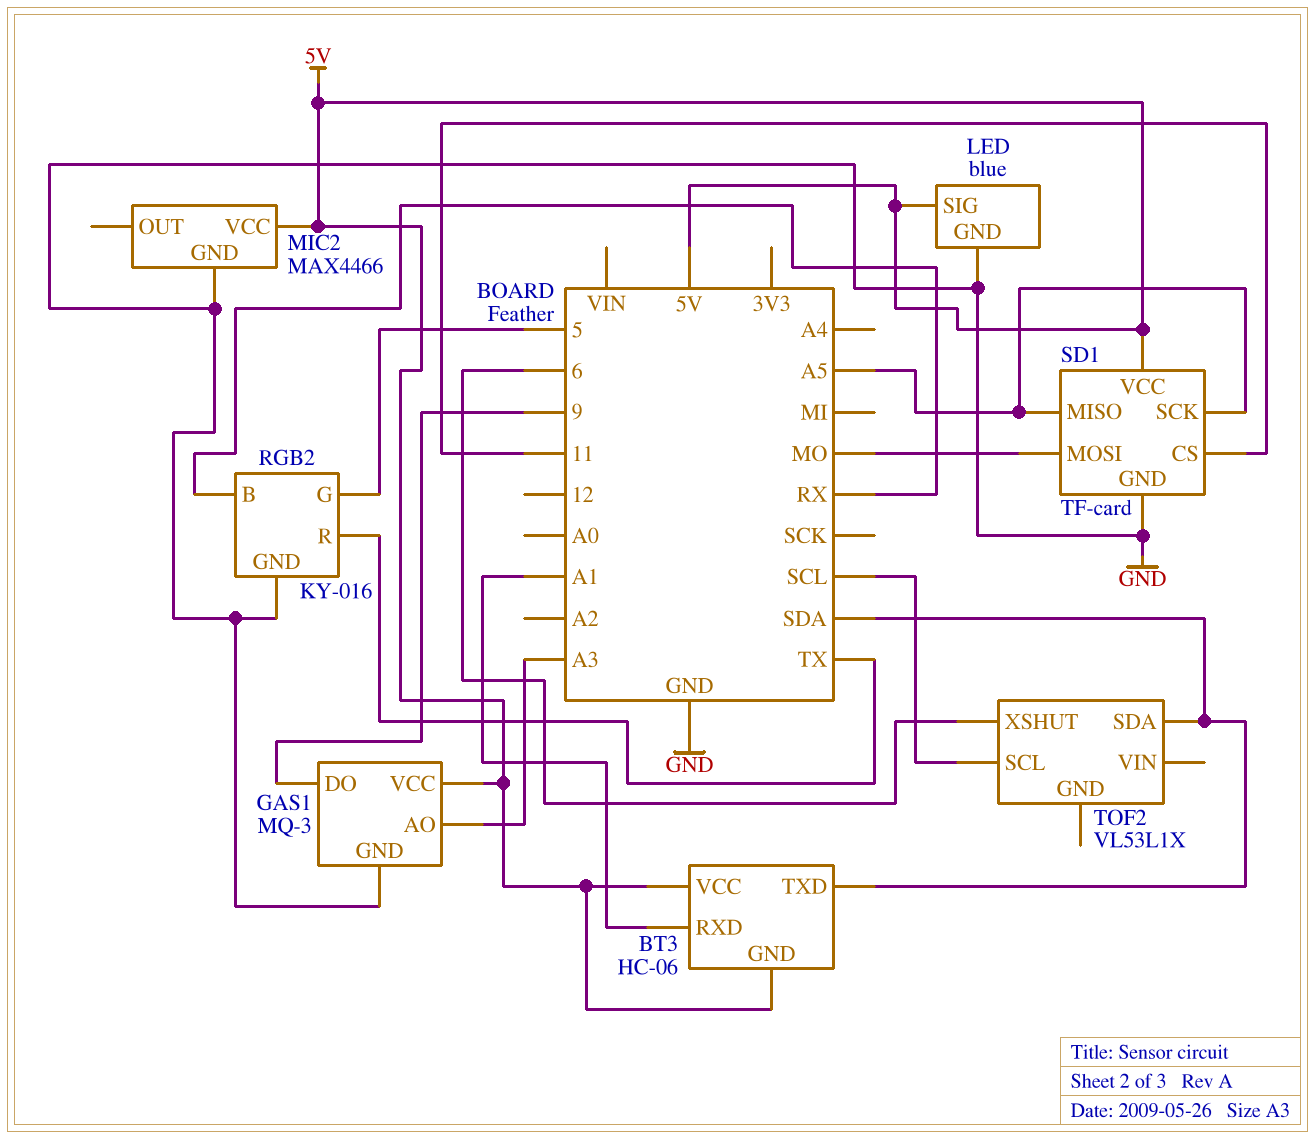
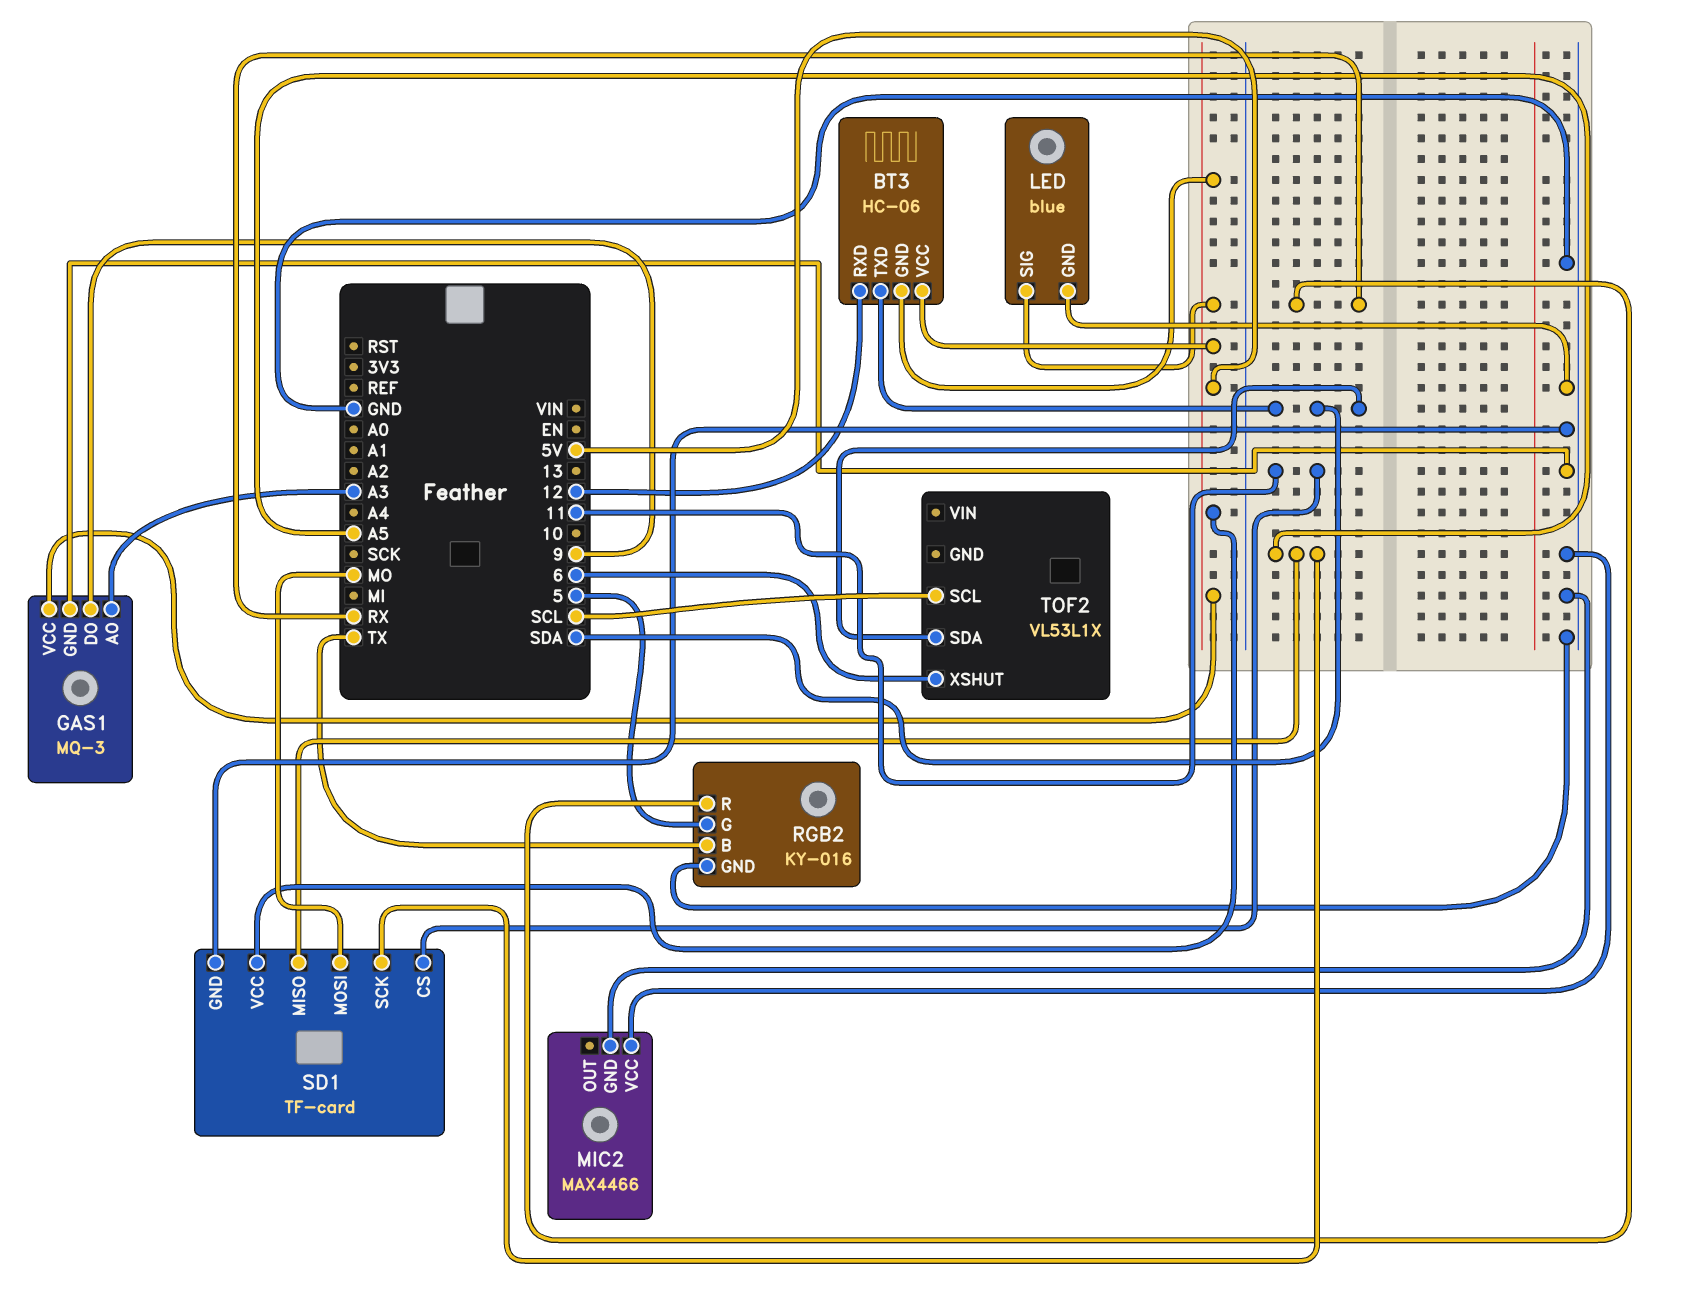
BT3 pin RXD: A1 -> 12
MIC2 pin VCC: 5V -> GND
RGB2 pin B: RX -> TX
RGB2 pin R: TX -> RX

